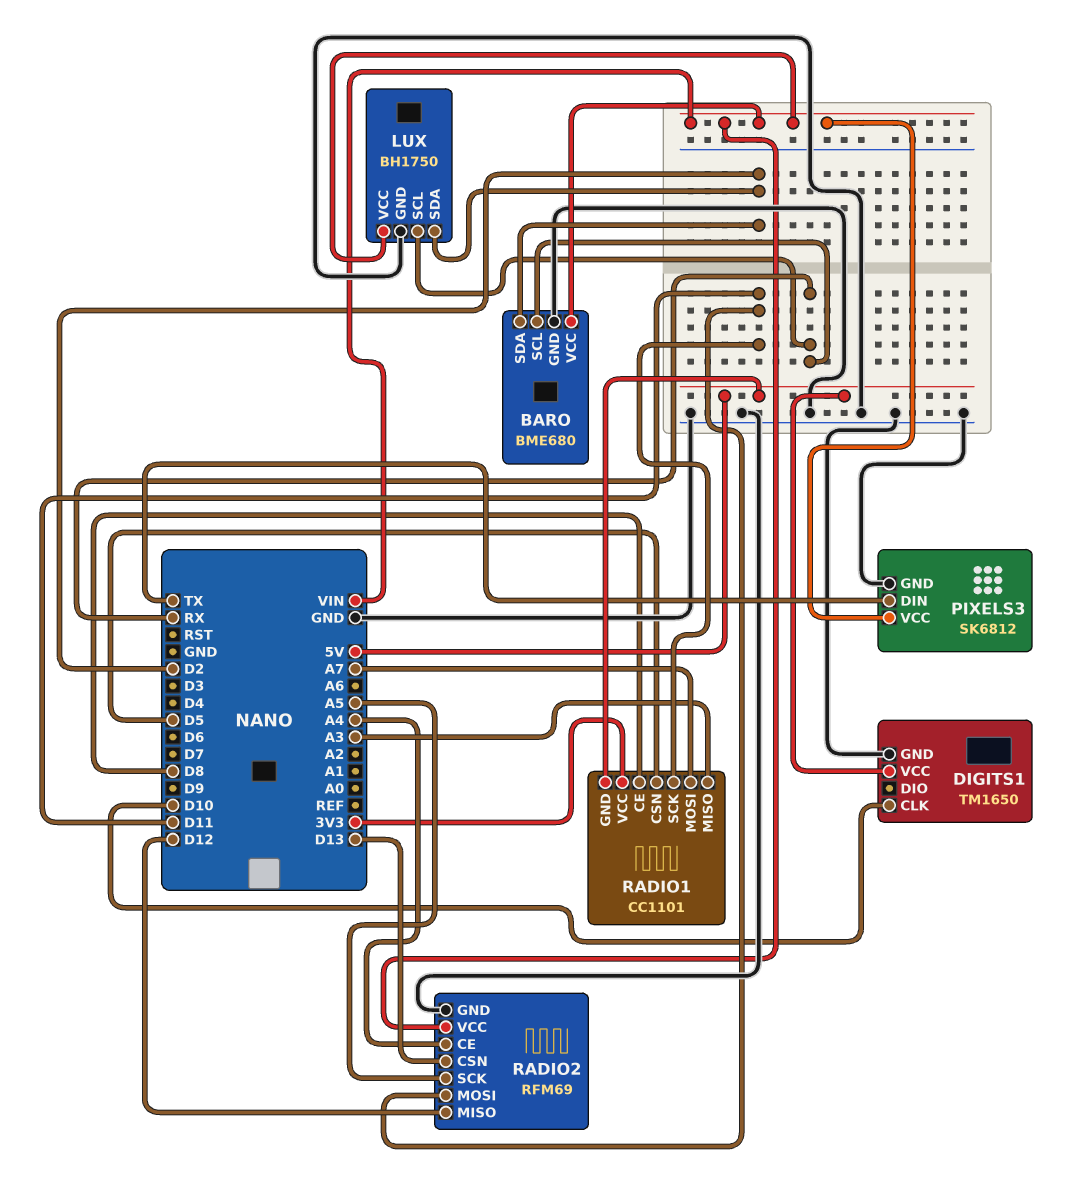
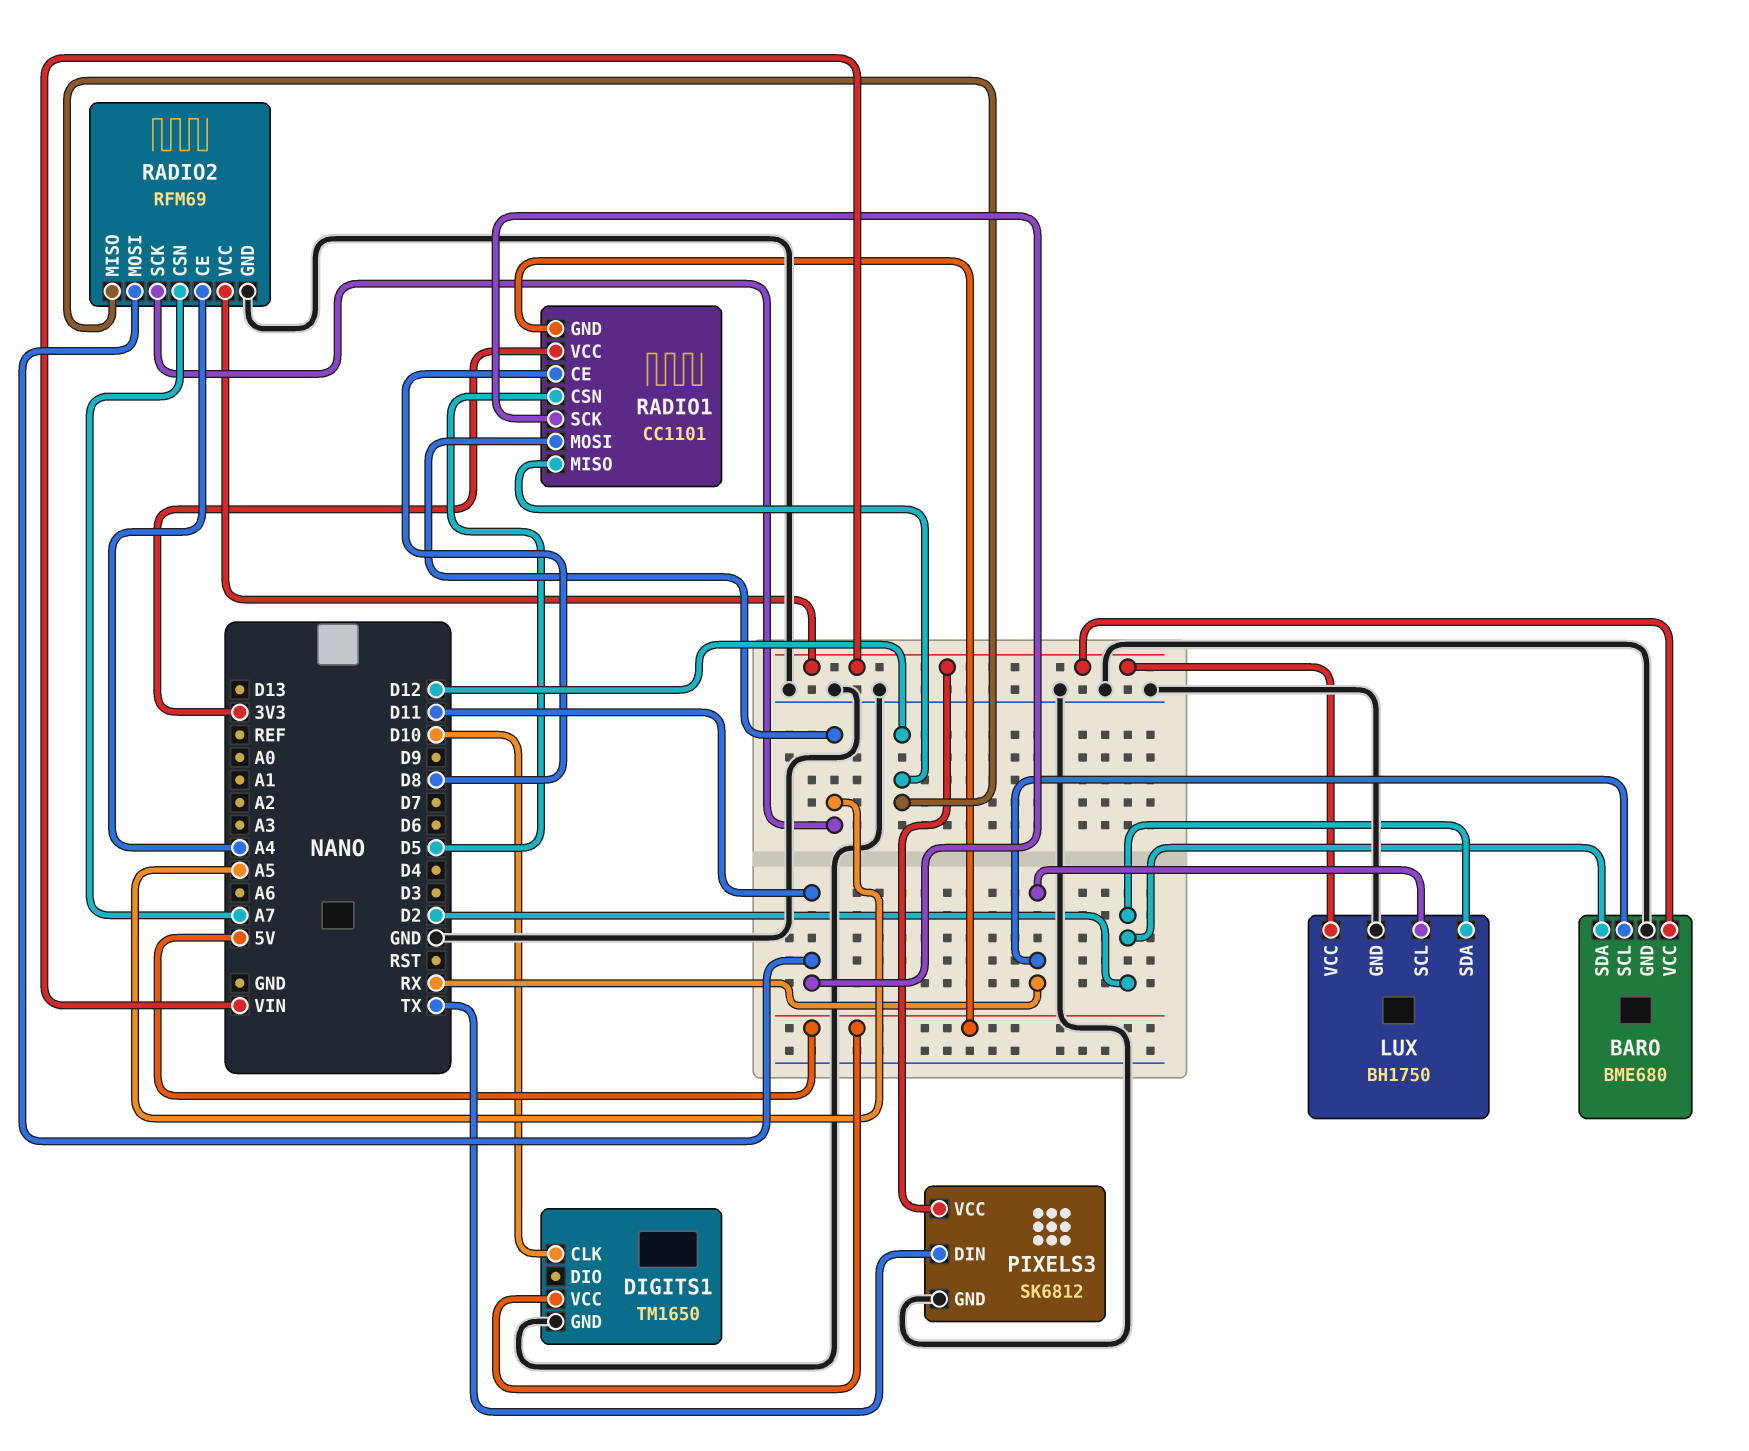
RADIO1 pin MISO: A3 -> D12
RADIO1 pin MOSI: A7 -> A5
RADIO2 pin CSN: D13 -> A7

